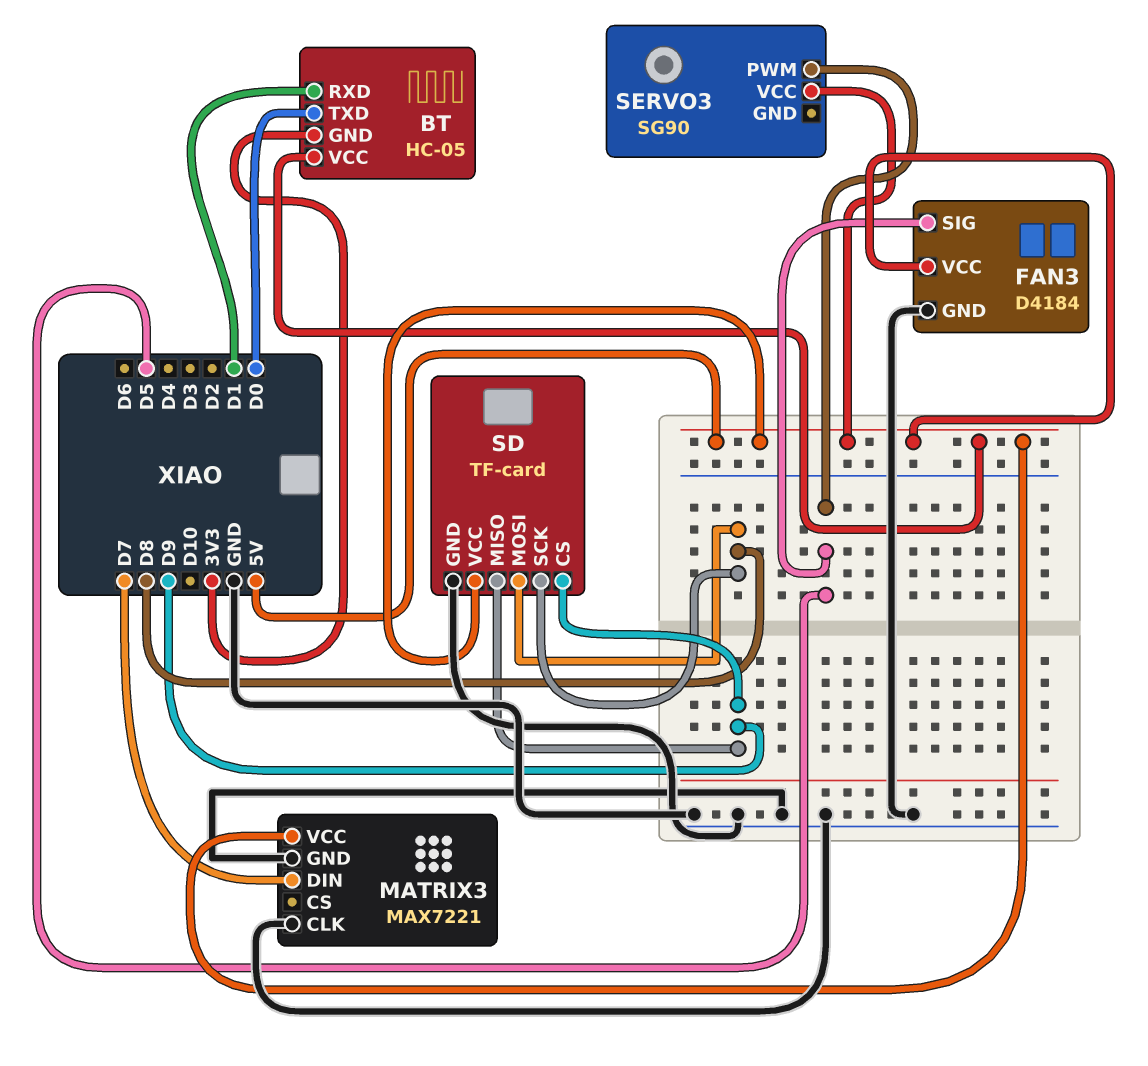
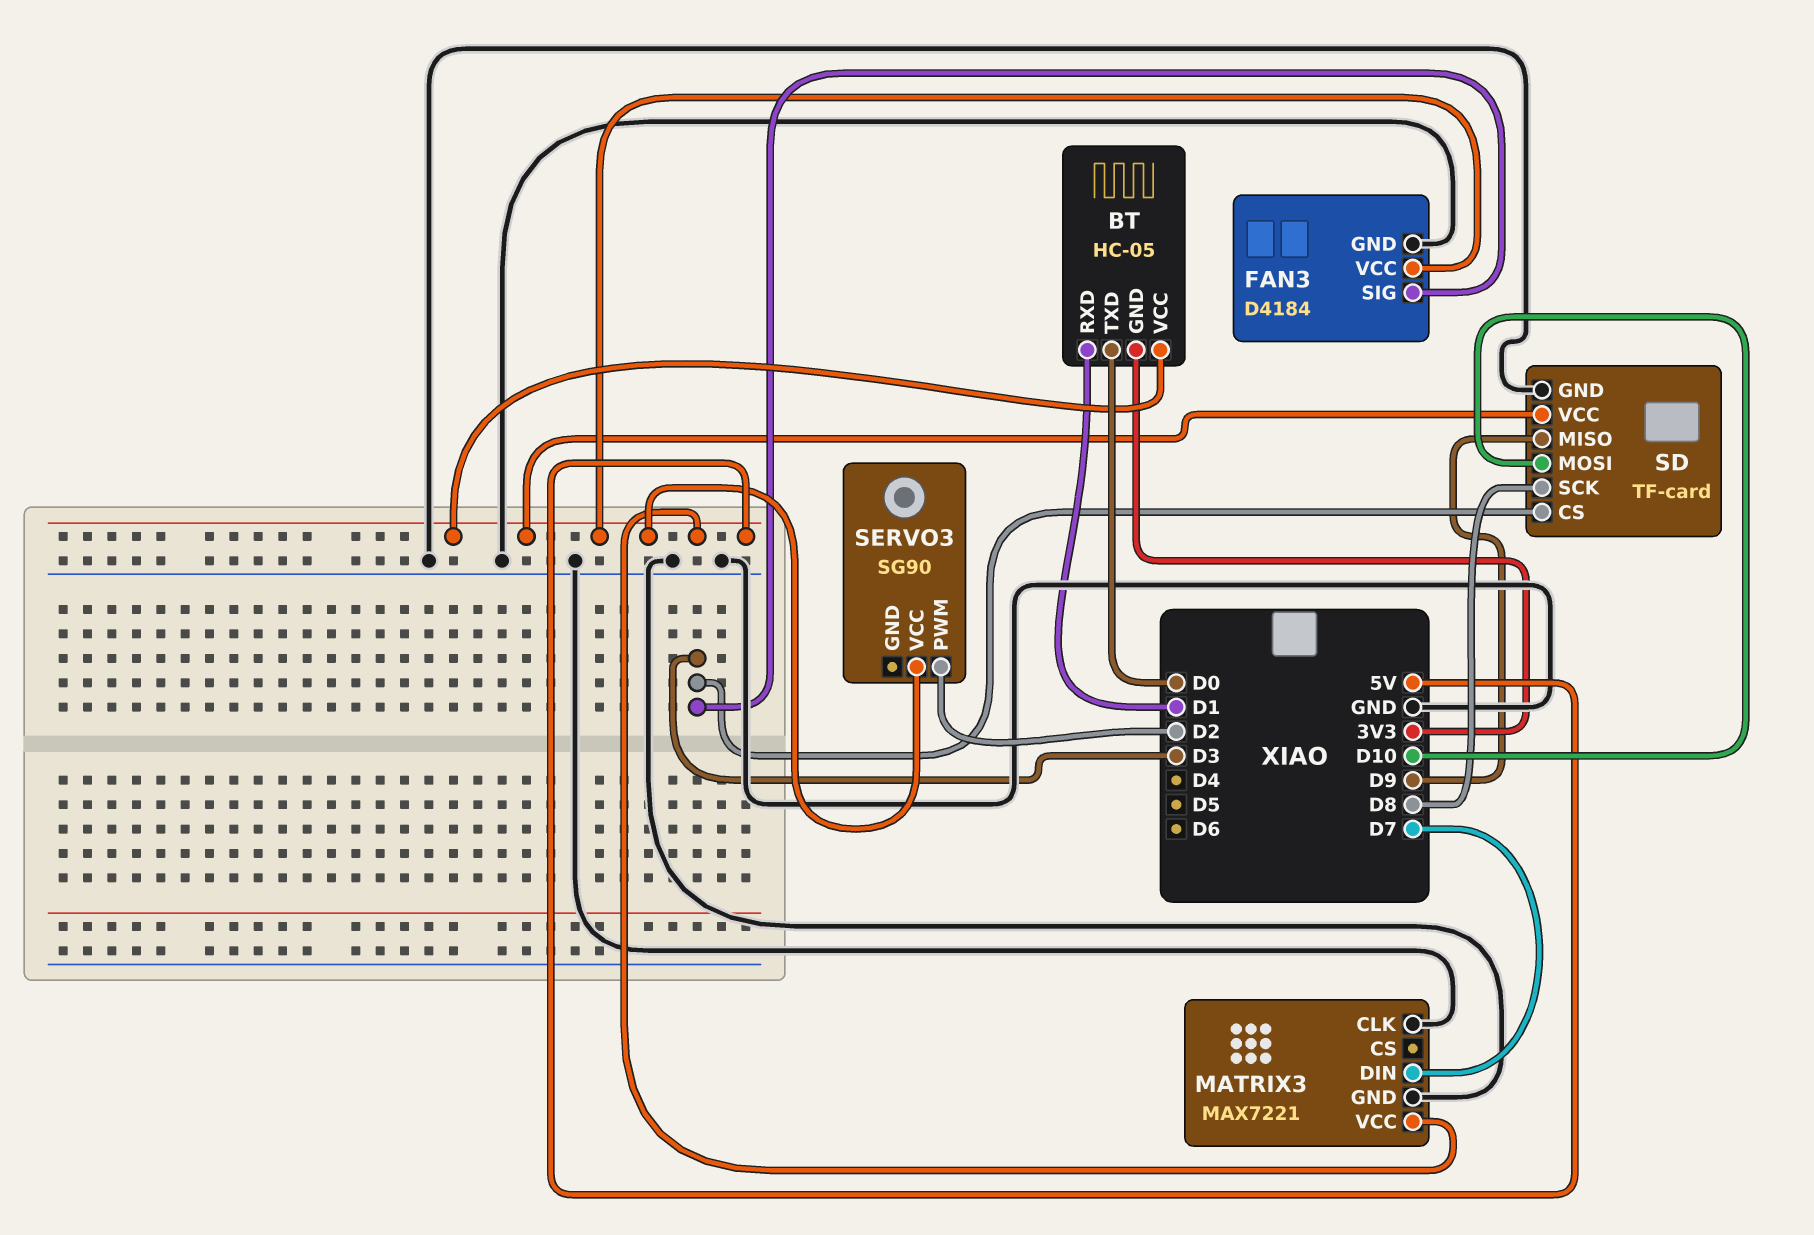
FAN3 pin SIG: D5 -> D3
SD pin CS: D9 -> D3
SD pin MOSI: D8 -> D10
SERVO3 pin PWM: D5 -> D2

